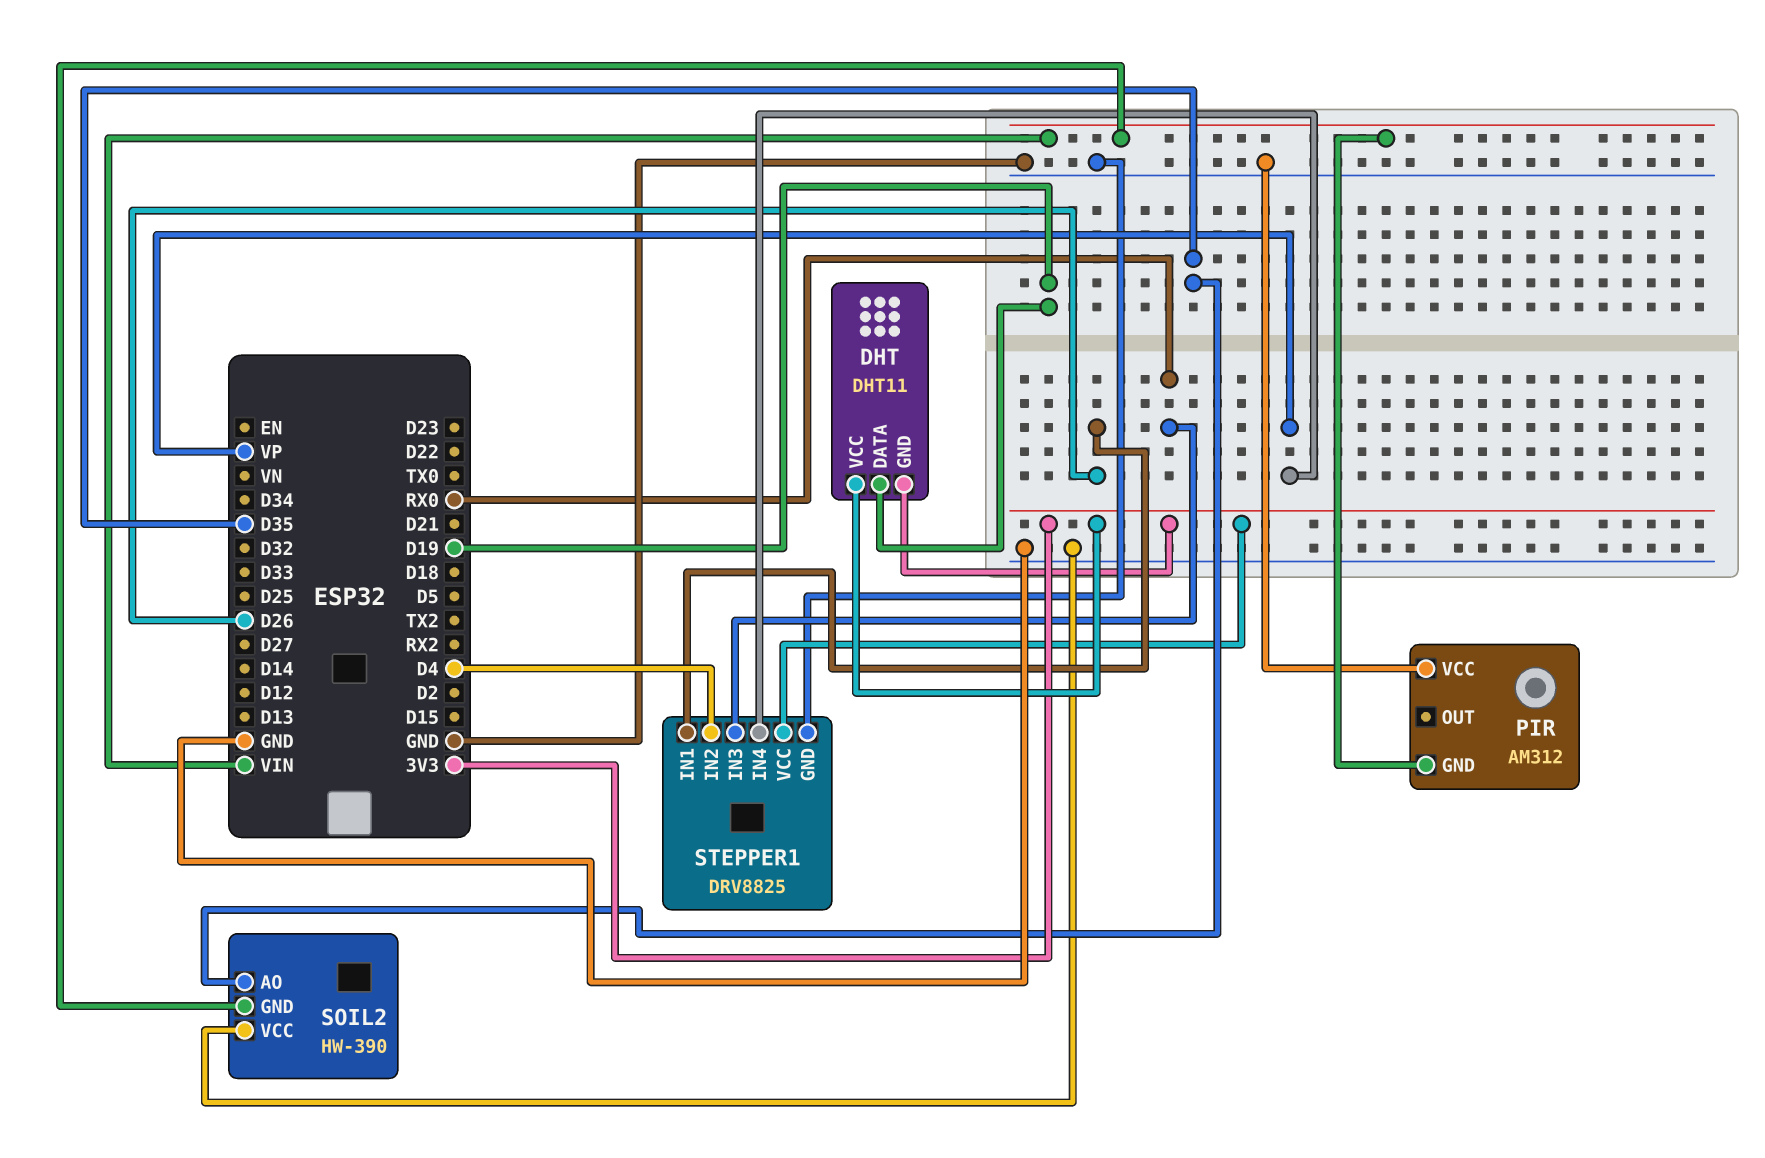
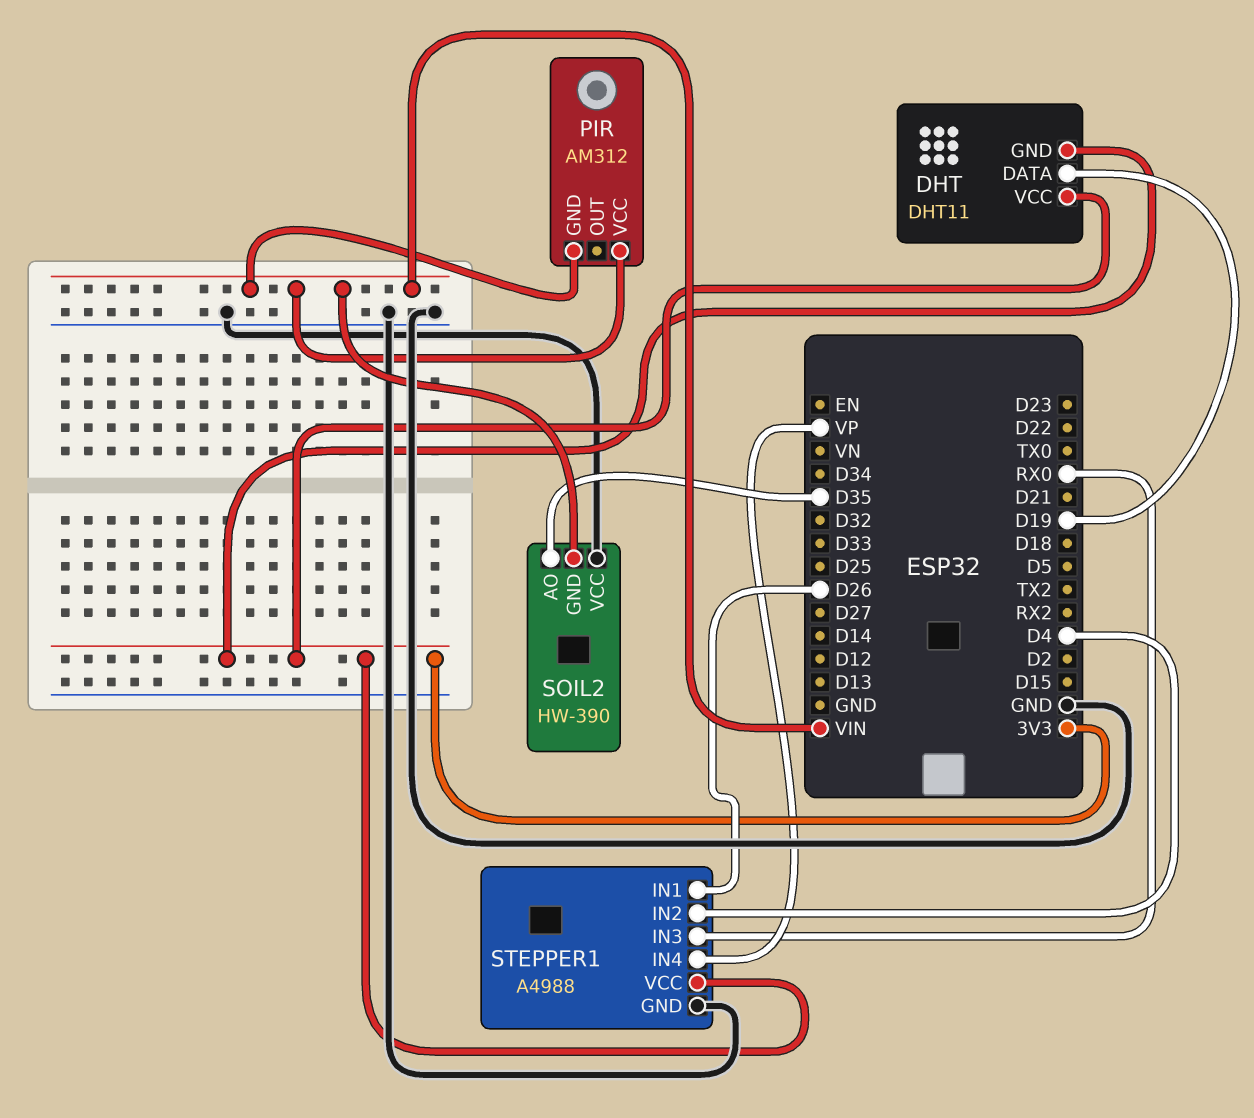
PIR pin VCC: GND -> VIN
STEPPER1: DRV8825 -> A4988

